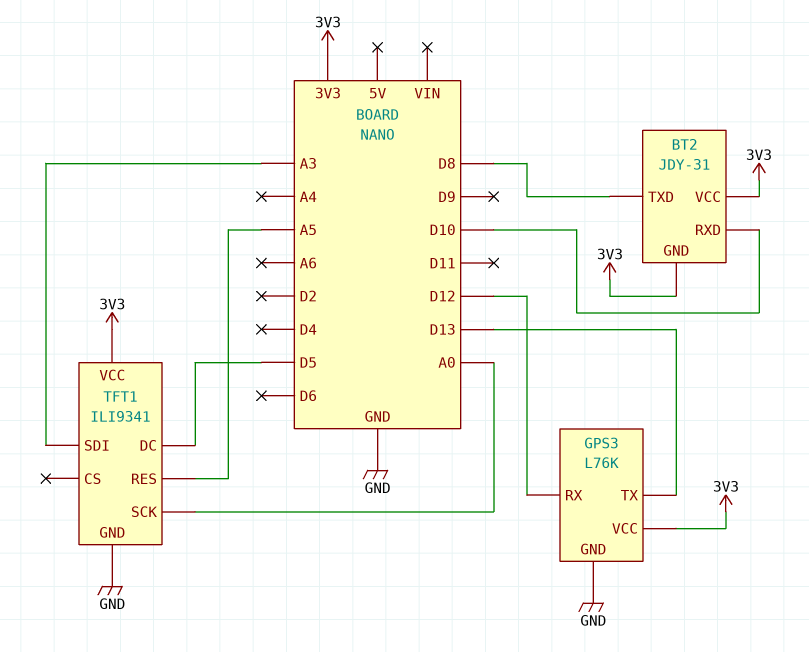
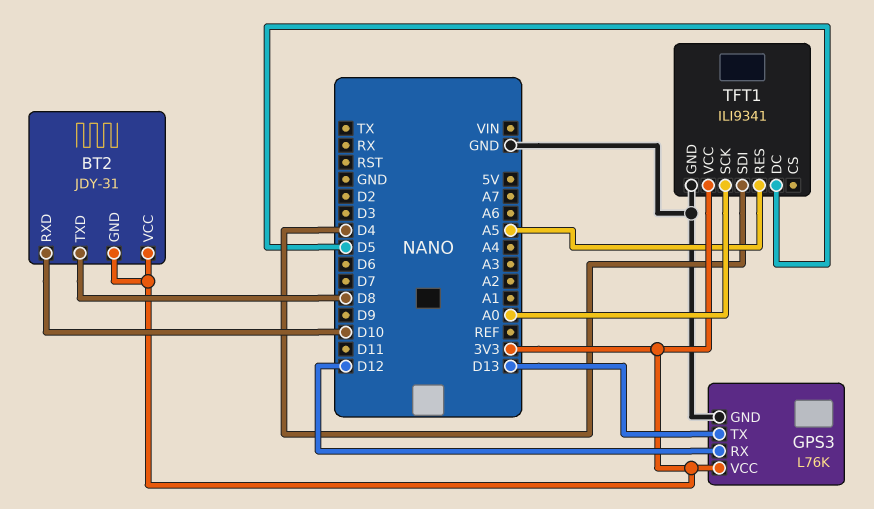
TFT1 pin SDI: A3 -> D4

